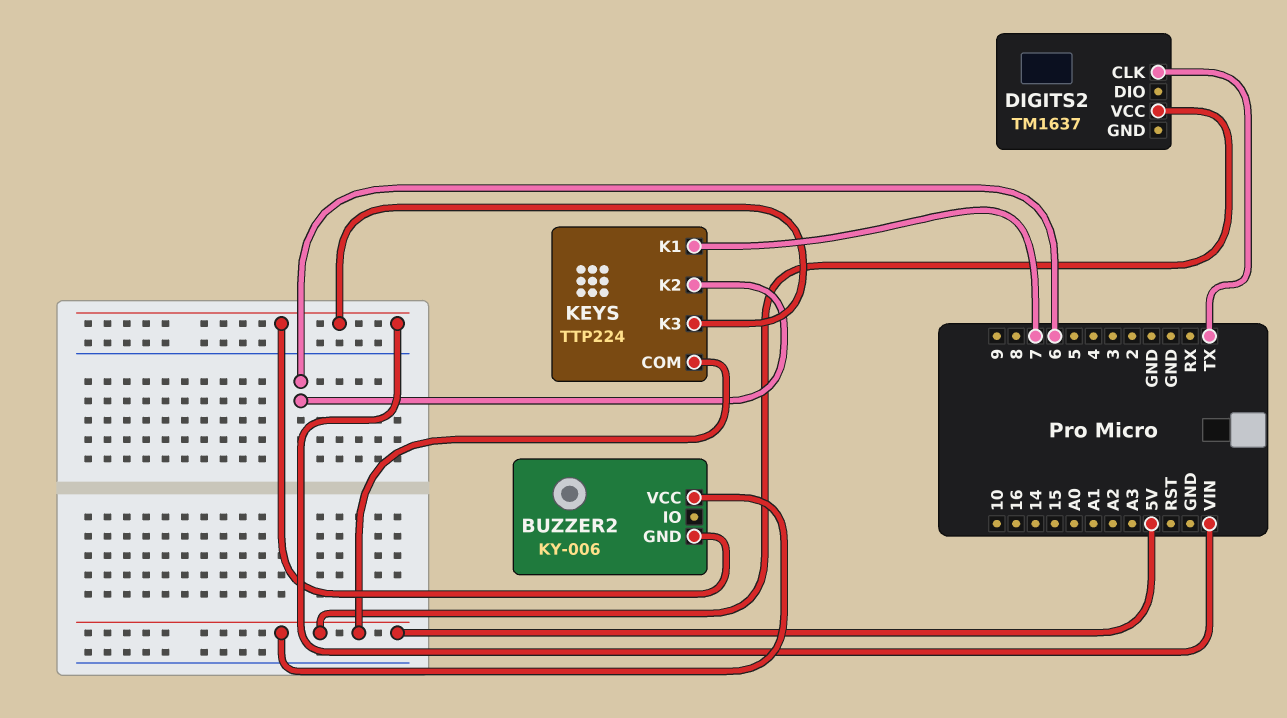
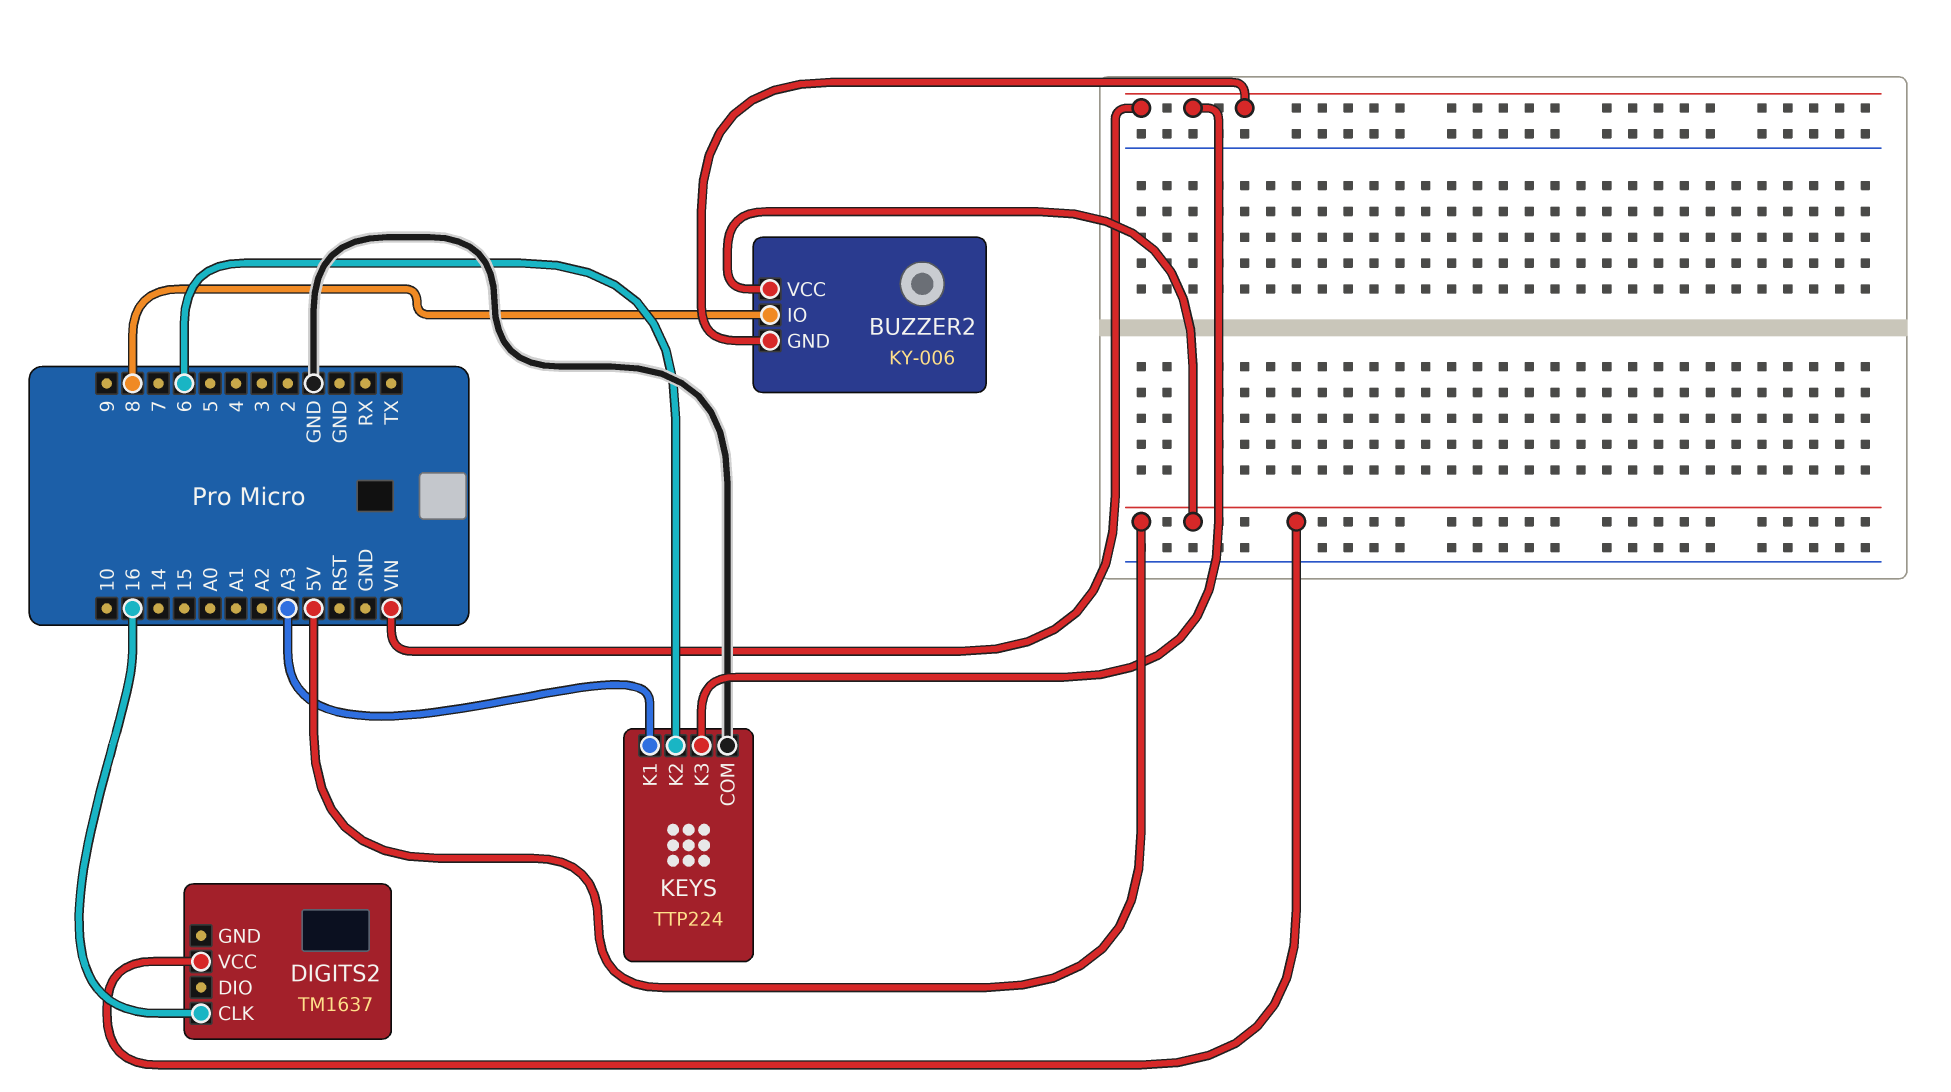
BUZZER2 pin IO: none -> 8
DIGITS2 pin CLK: TX -> 16
KEYS pin COM: 5V -> GND
KEYS pin K1: 7 -> A3

